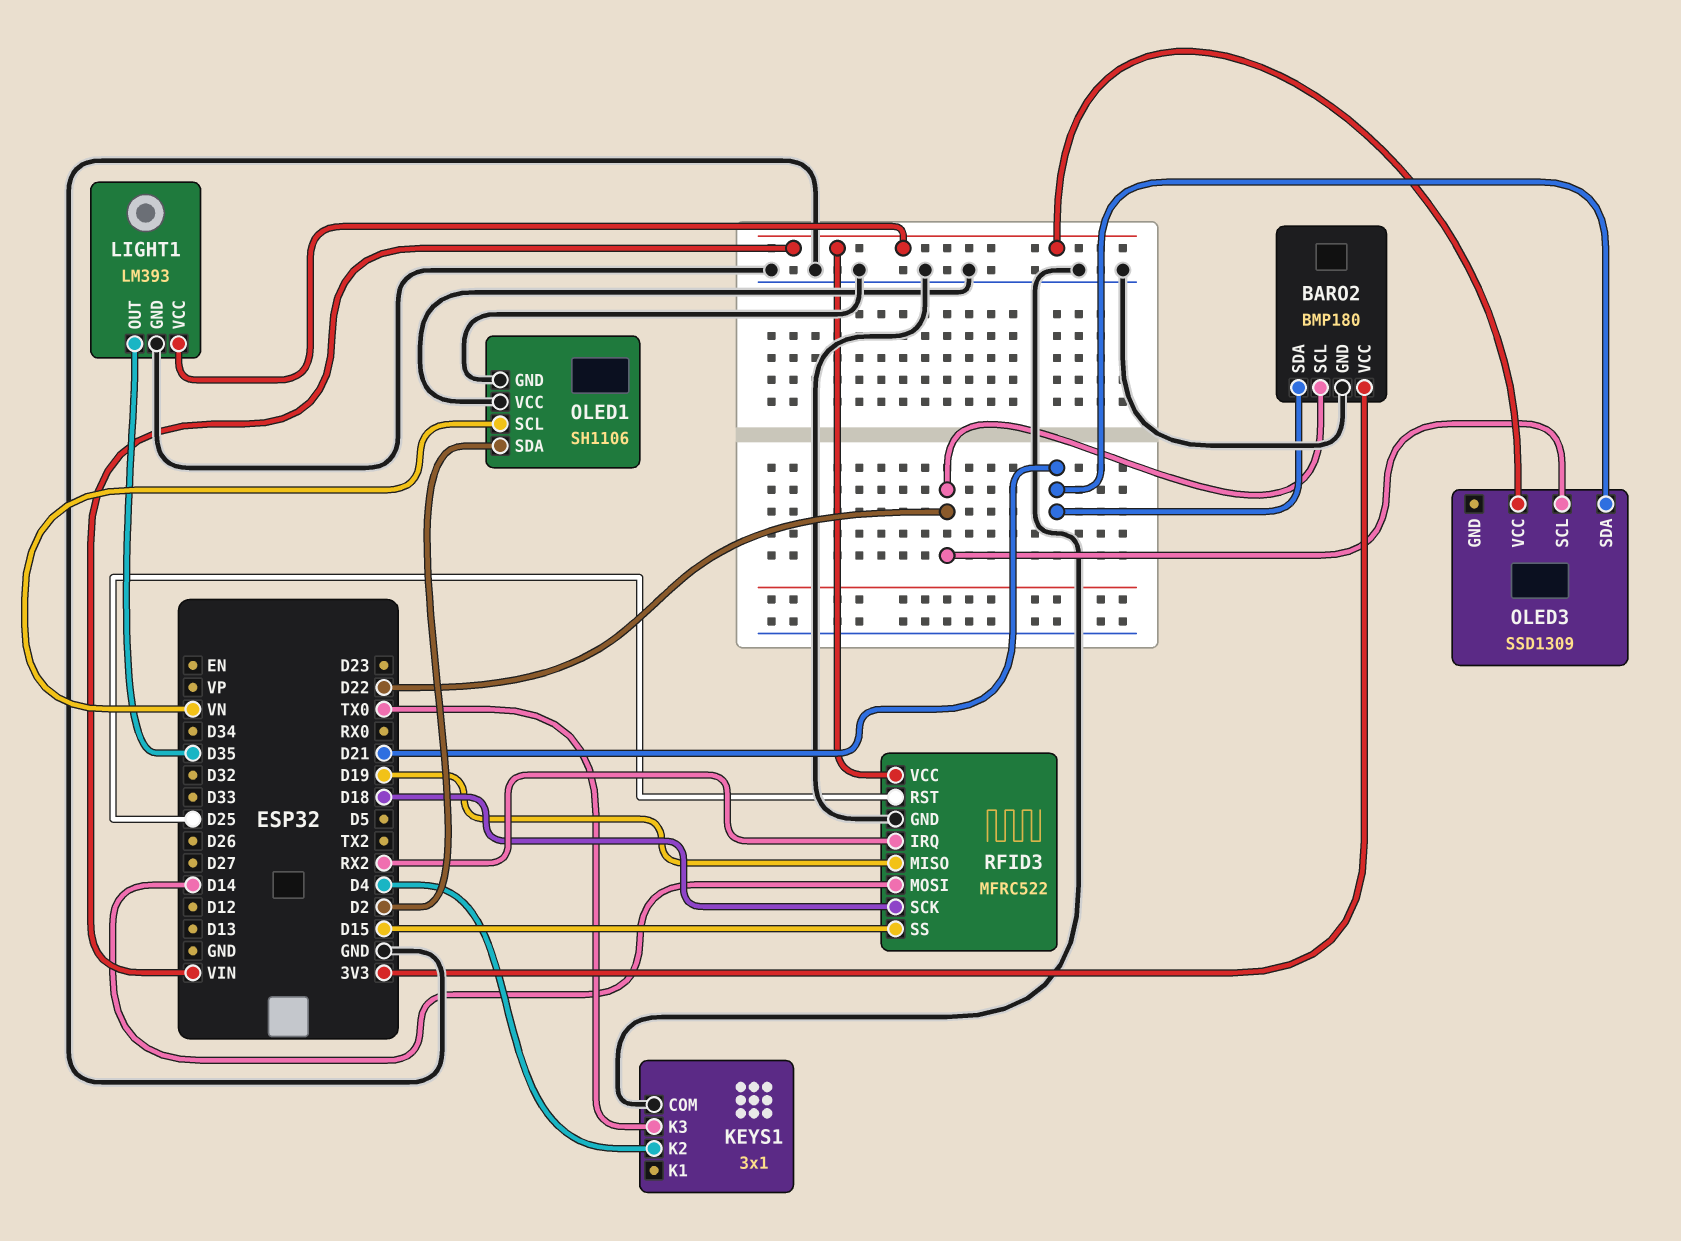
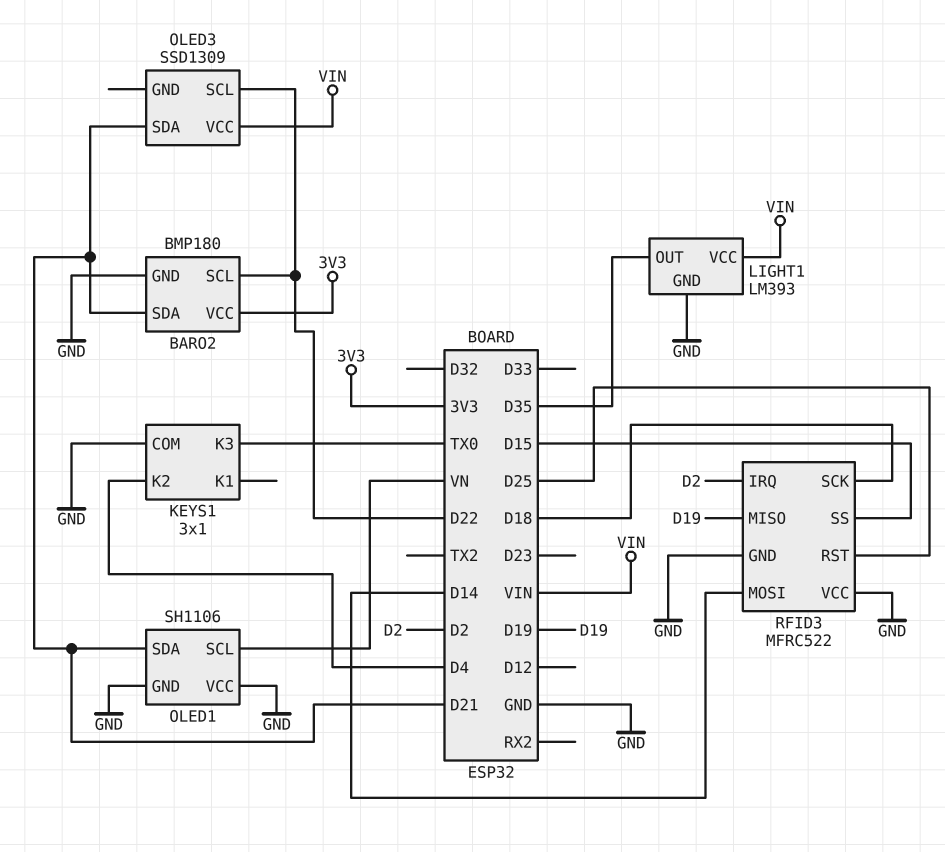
OLED1 pin SDA: D2 -> D21
RFID3 pin IRQ: RX2 -> D2
RFID3 pin VCC: VIN -> GND

